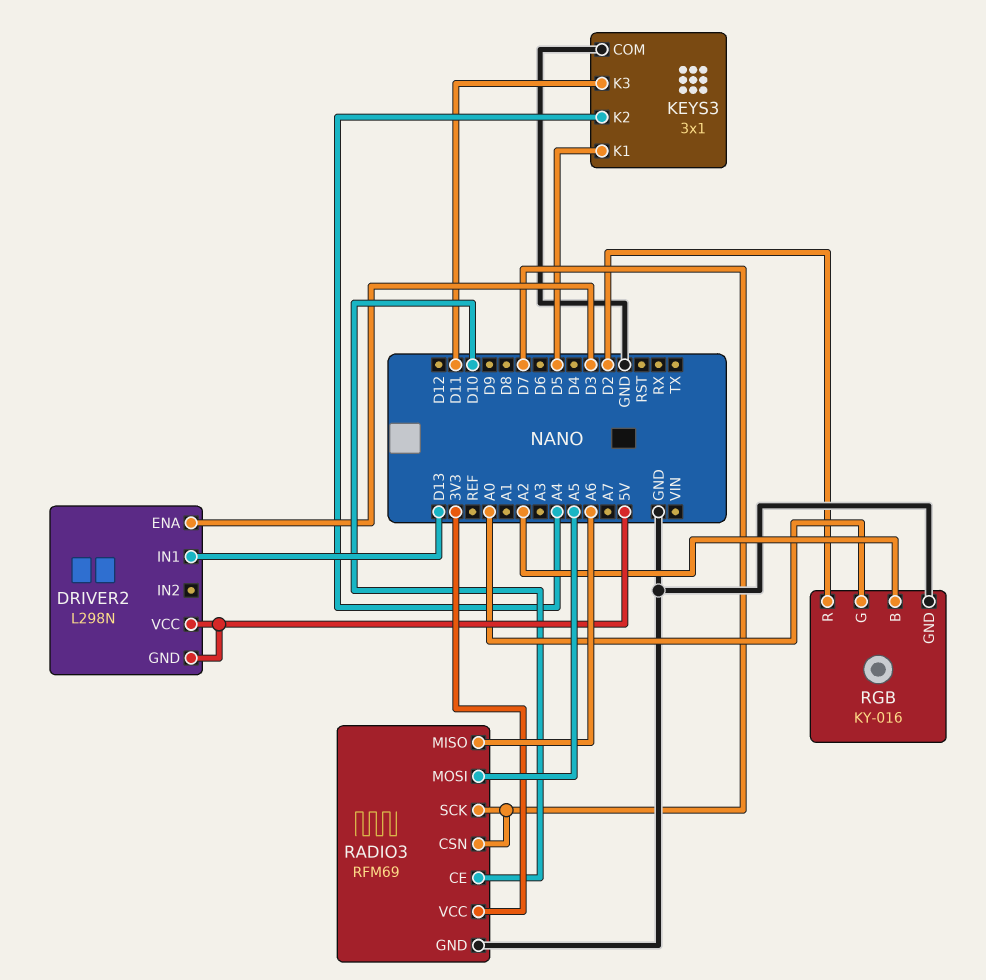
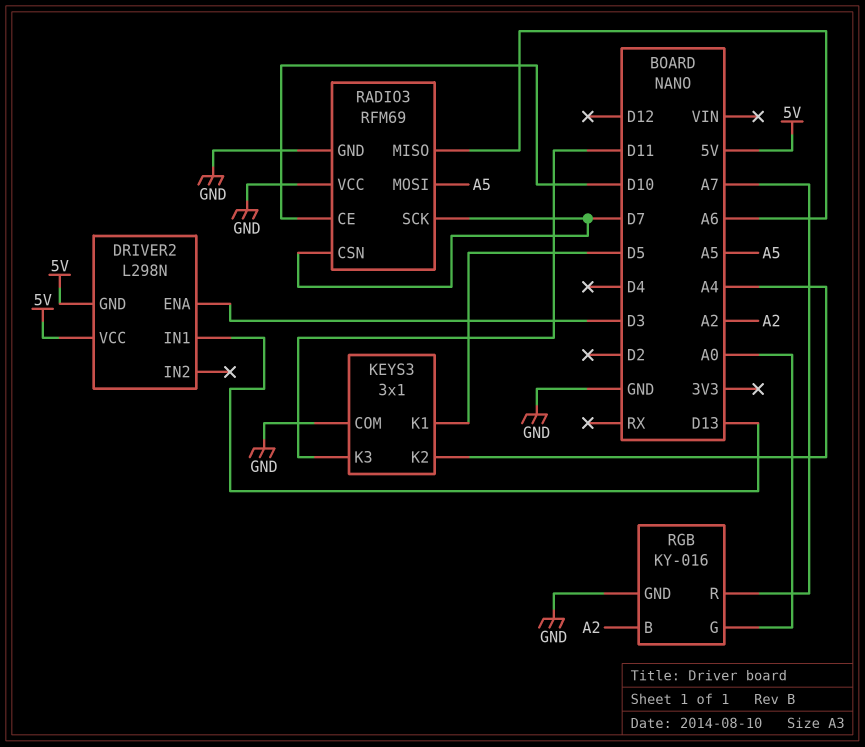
RADIO3 pin VCC: 3V3 -> GND
RGB pin R: D2 -> A7

